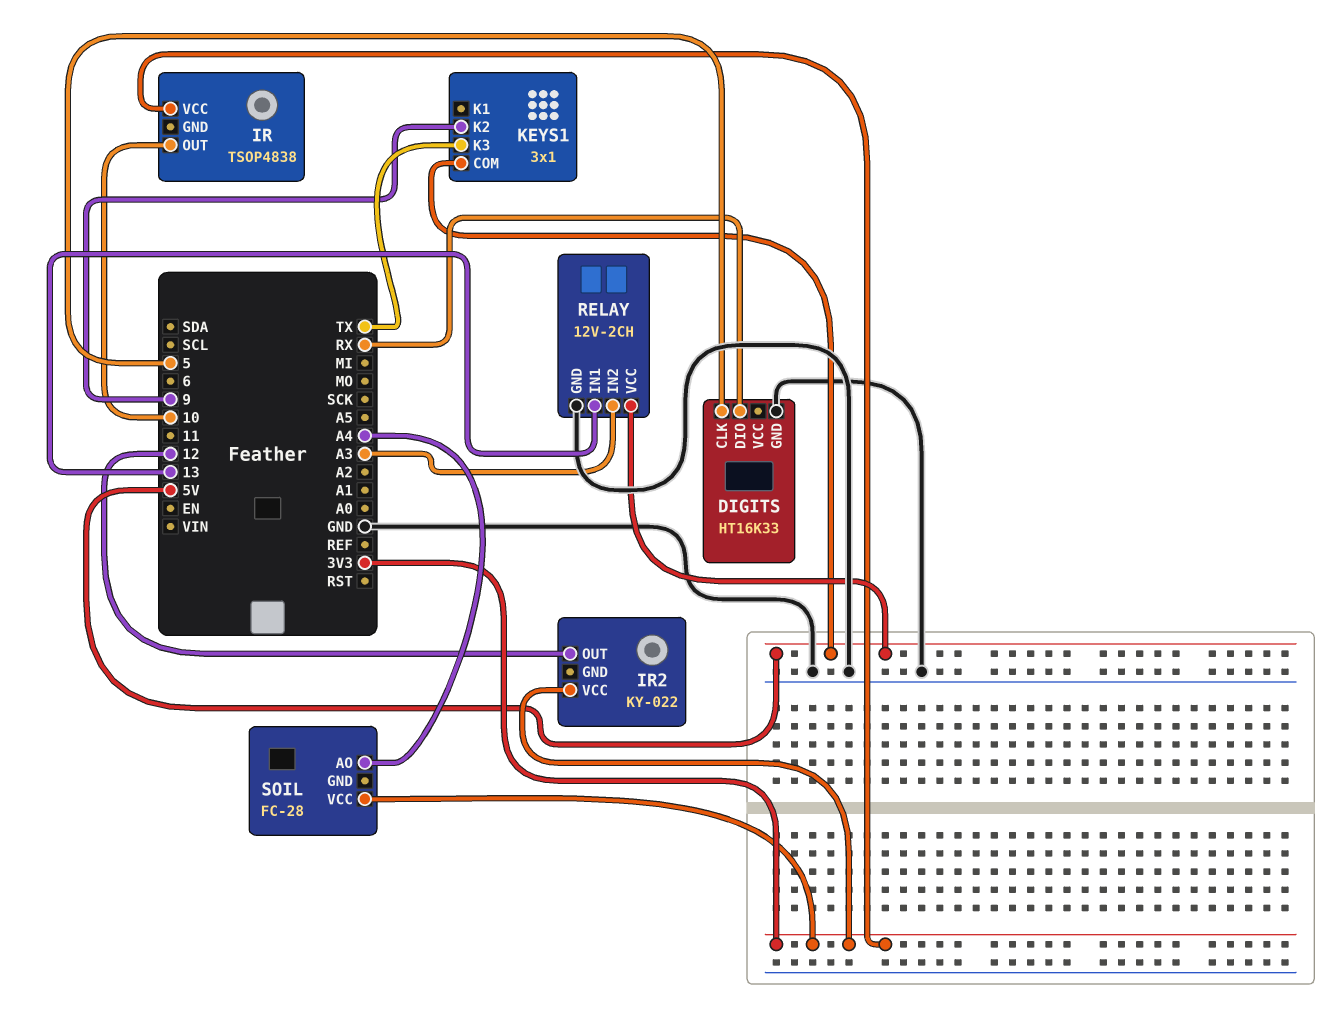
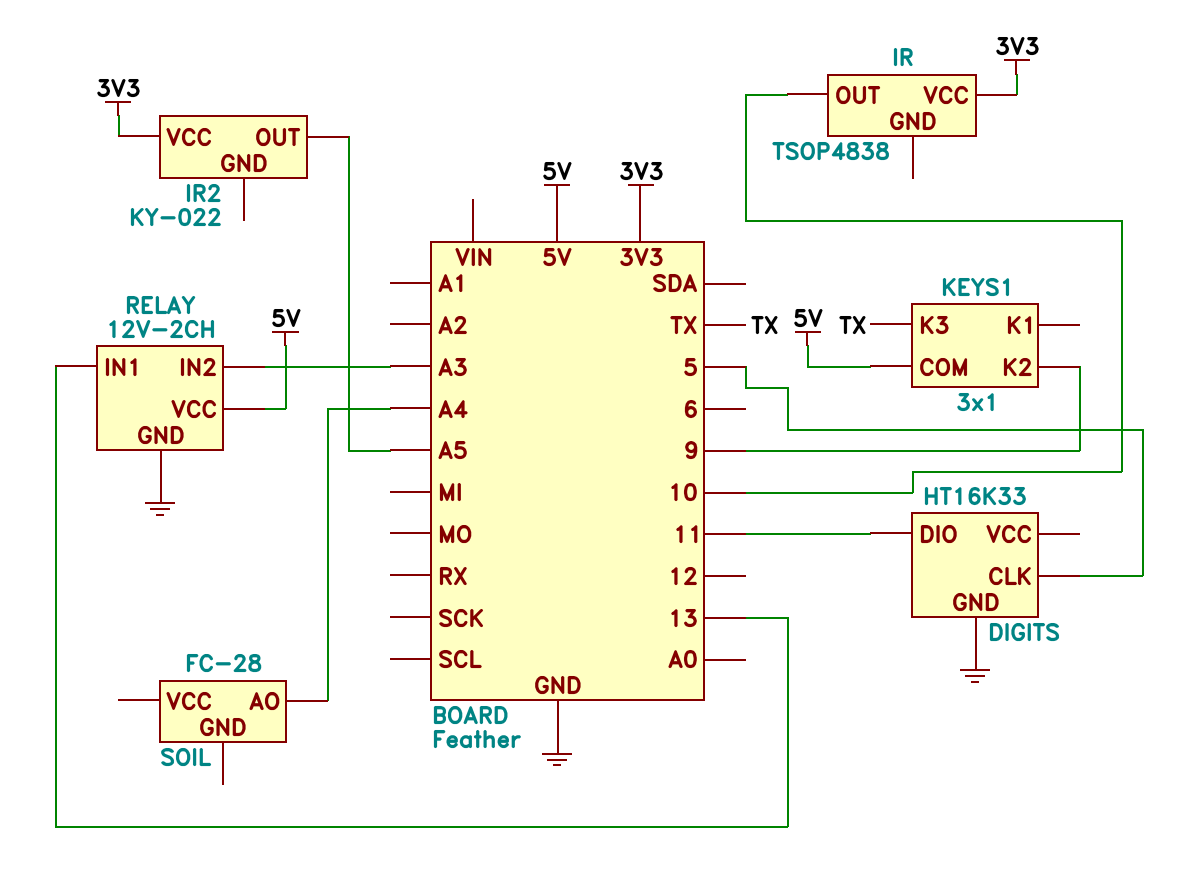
DIGITS pin DIO: RX -> 11
IR2 pin OUT: 12 -> A5
SOIL pin VCC: 3V3 -> none

